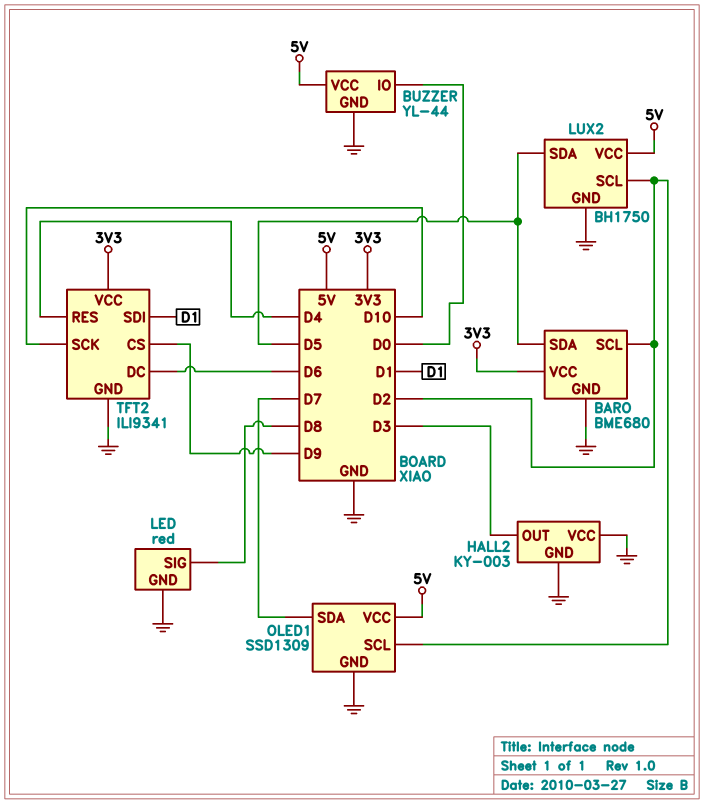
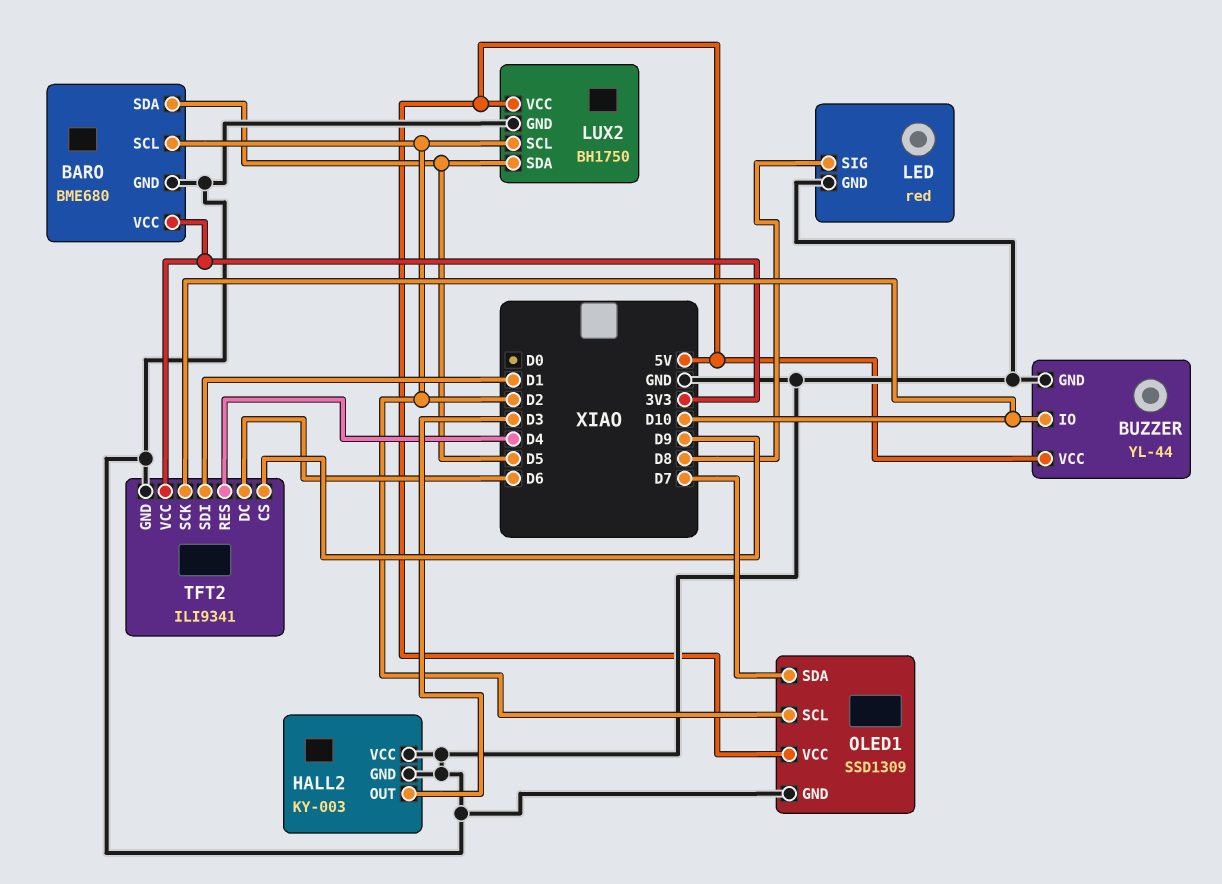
BUZZER pin IO: D0 -> D10

